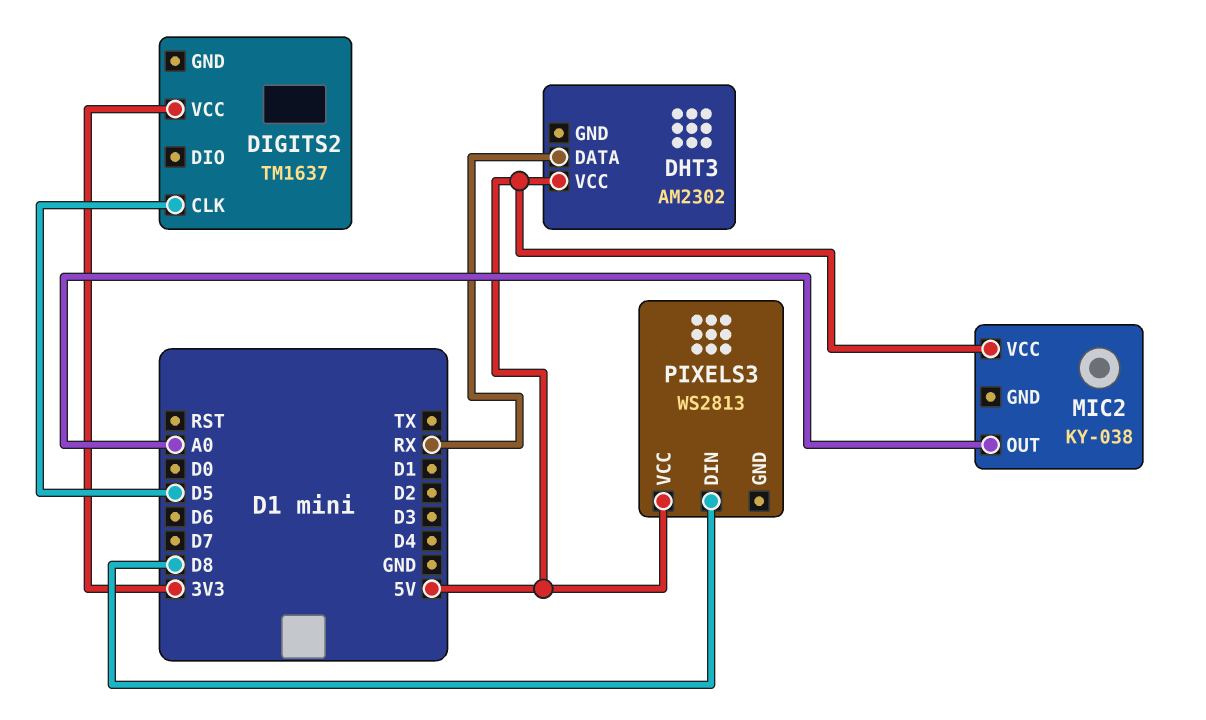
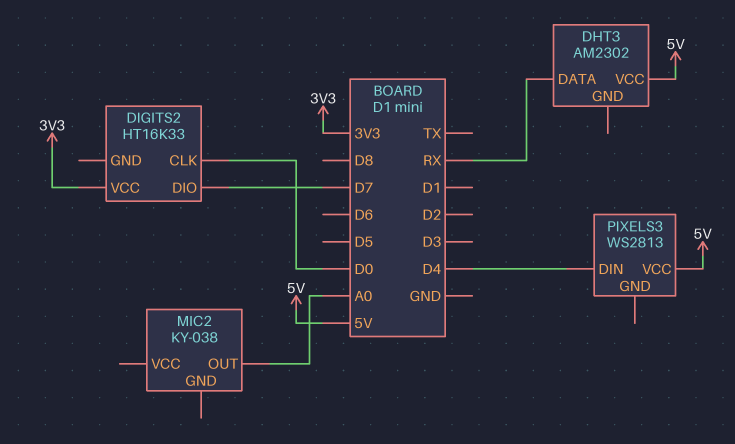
DIGITS2: TM1637 -> HT16K33
DIGITS2 pin CLK: D5 -> D0
DIGITS2 pin DIO: none -> D7
MIC2 pin VCC: 5V -> none
PIXELS3 pin DIN: D8 -> D4

